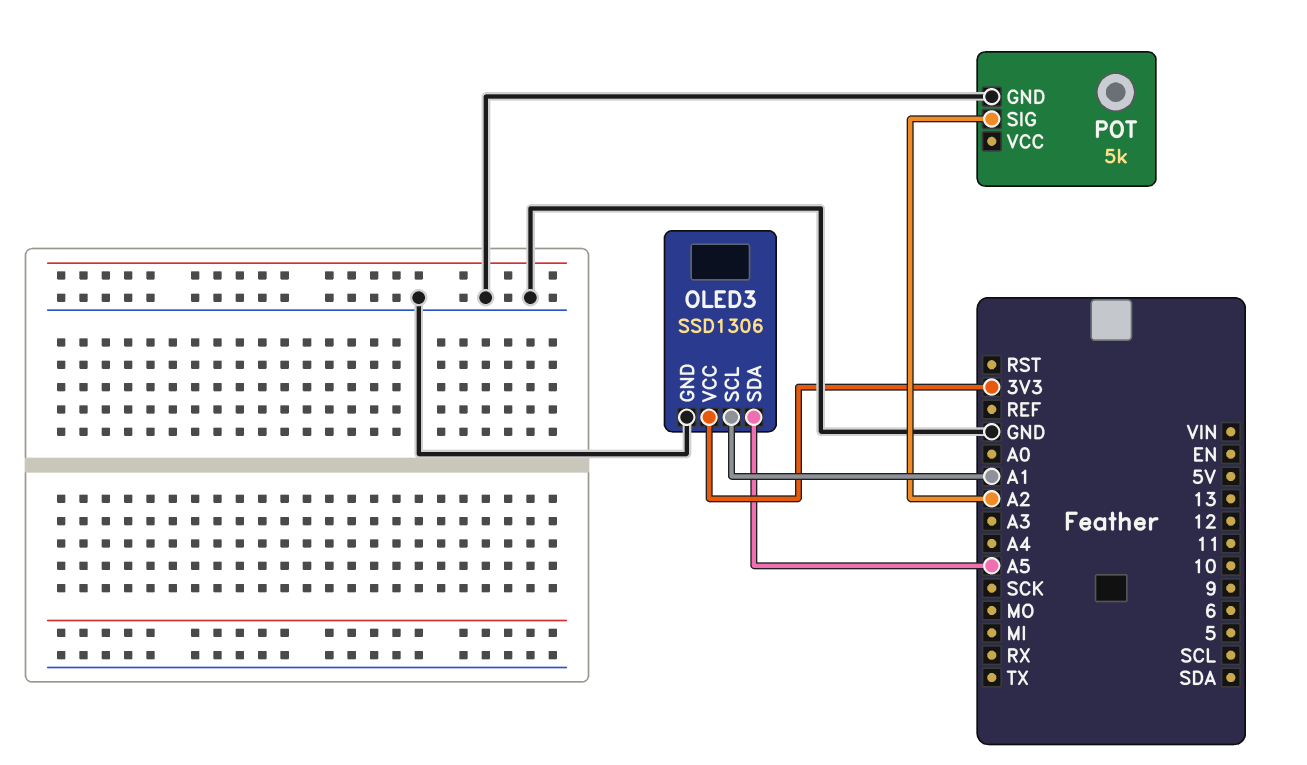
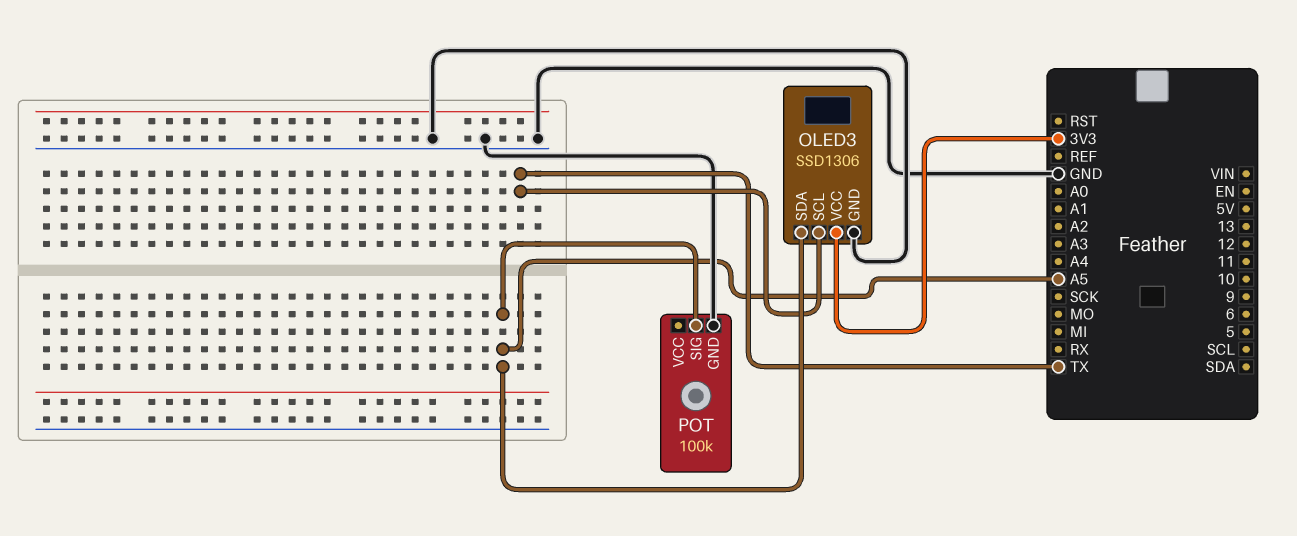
OLED3 pin SCL: A1 -> TX
POT: 5k -> 100k
POT pin SIG: A2 -> A5

